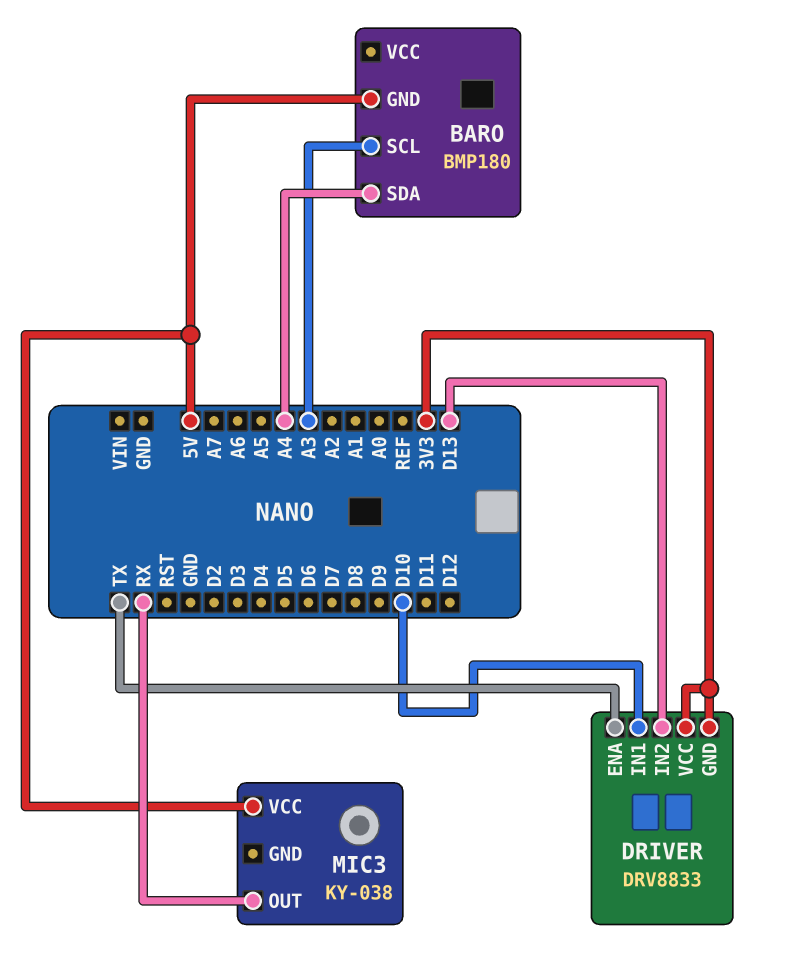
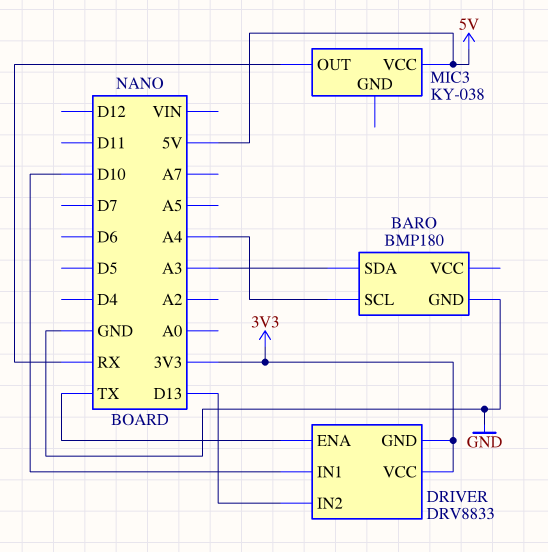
BARO pin GND: 5V -> GND
BARO pin SCL: A3 -> A4
BARO pin SDA: A4 -> A3

